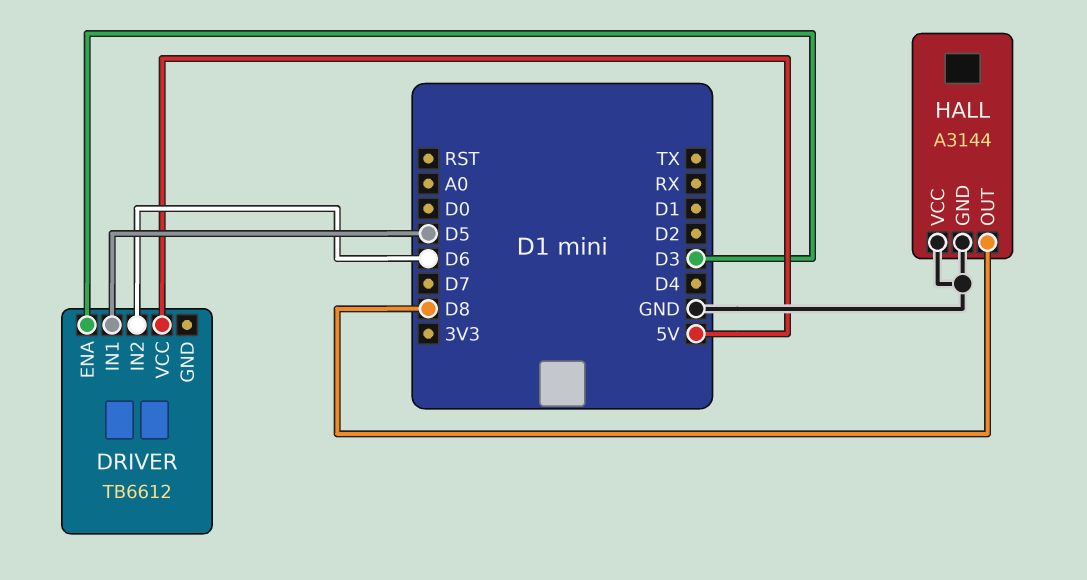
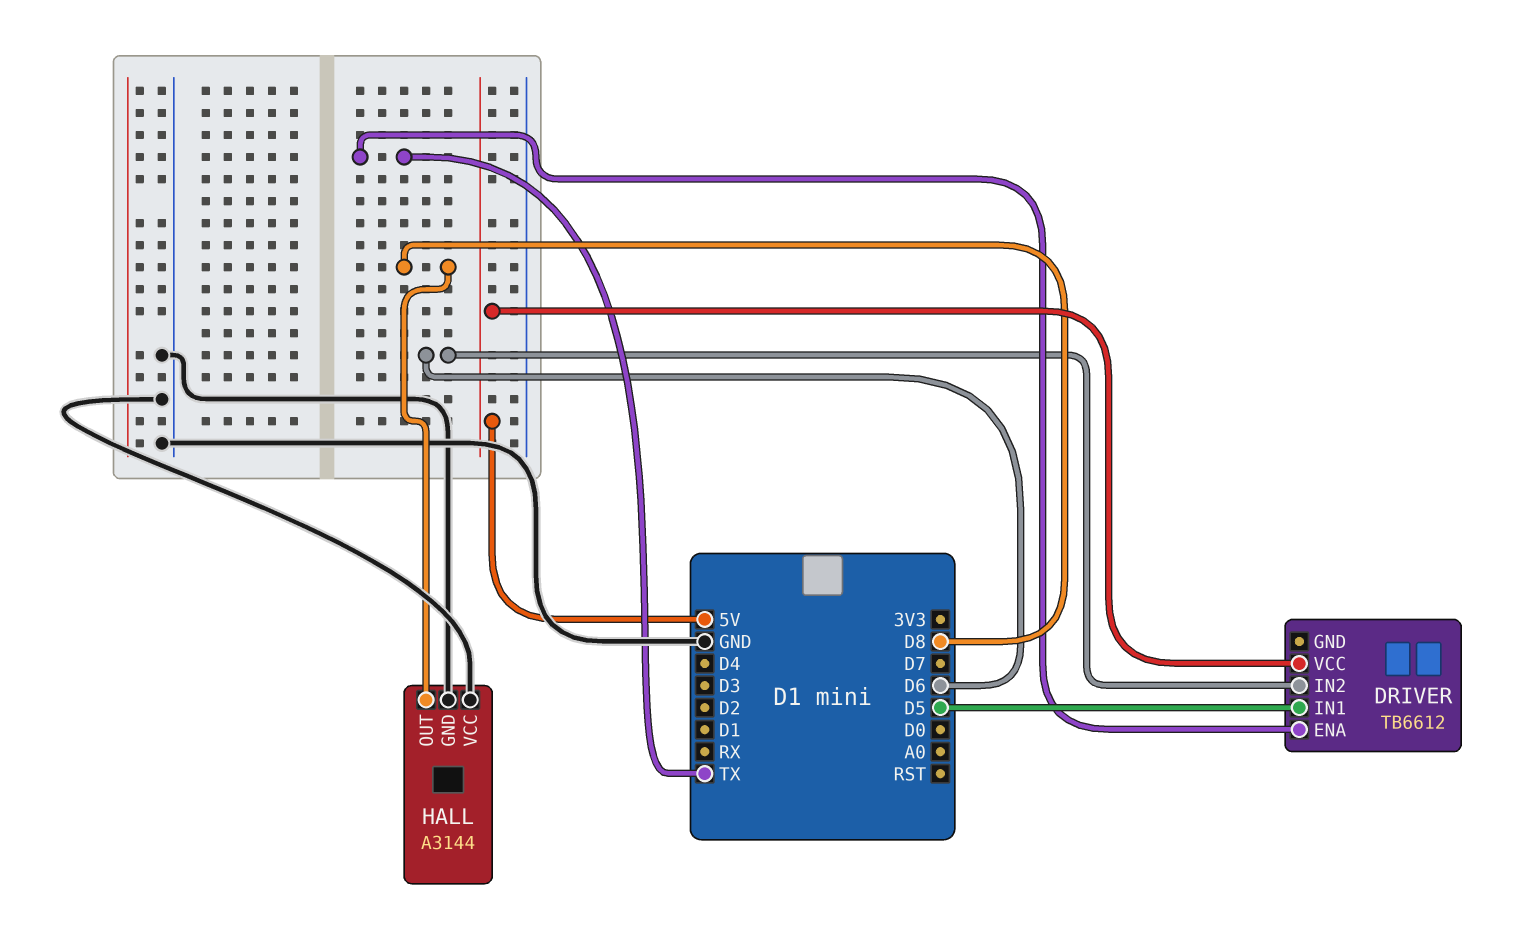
DRIVER pin ENA: D3 -> TX

